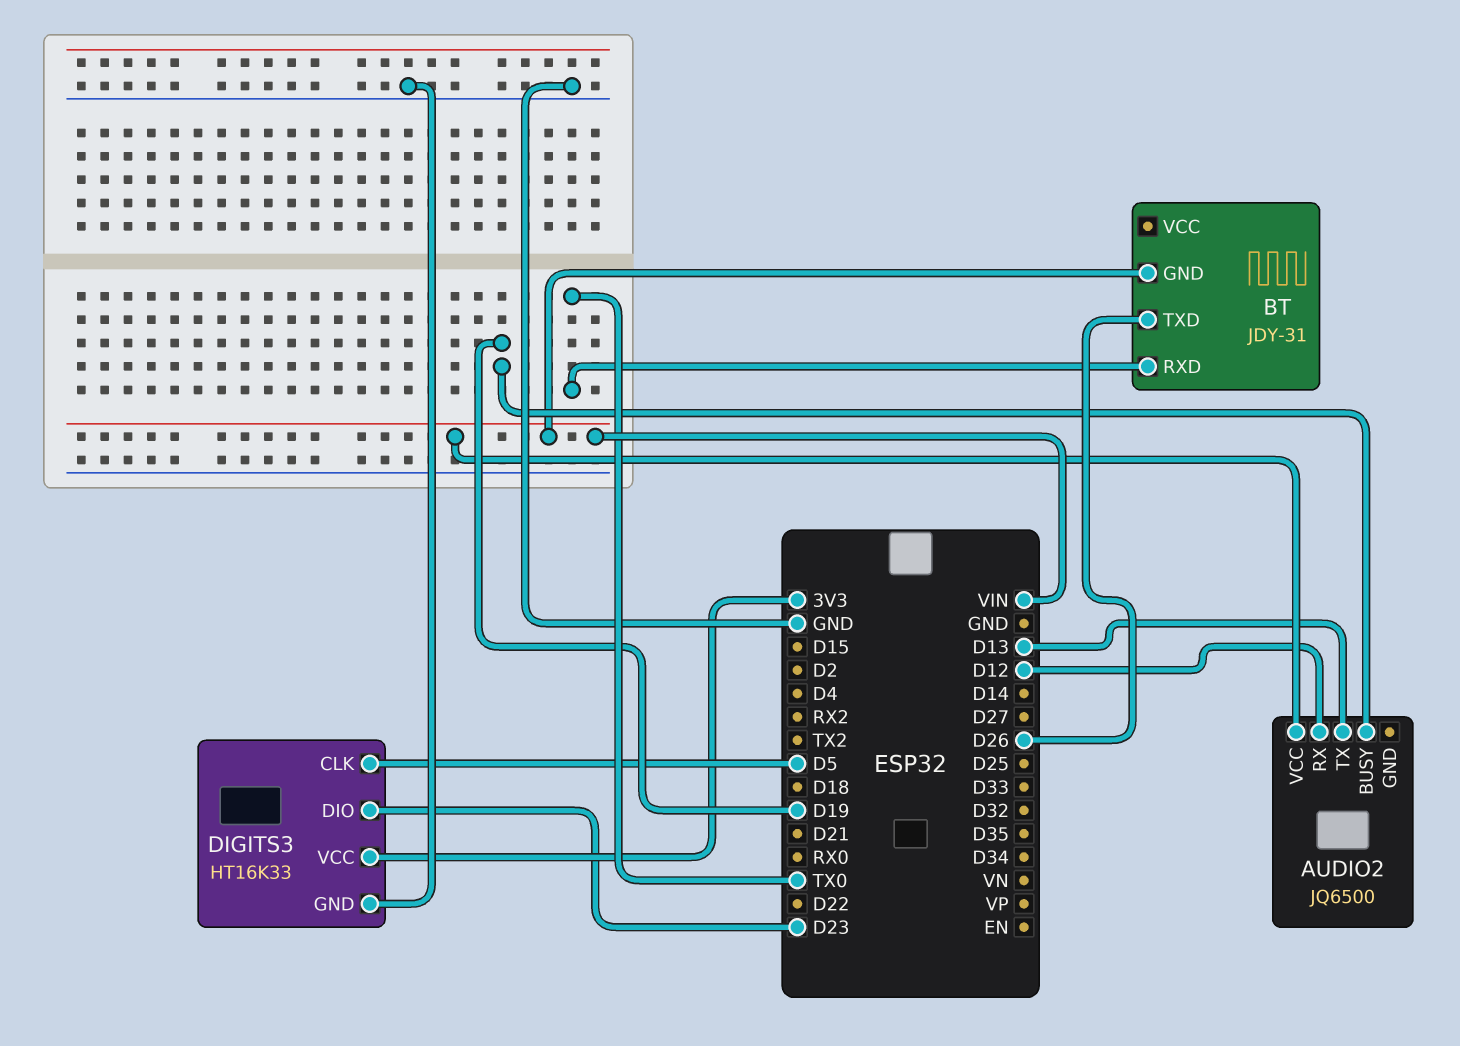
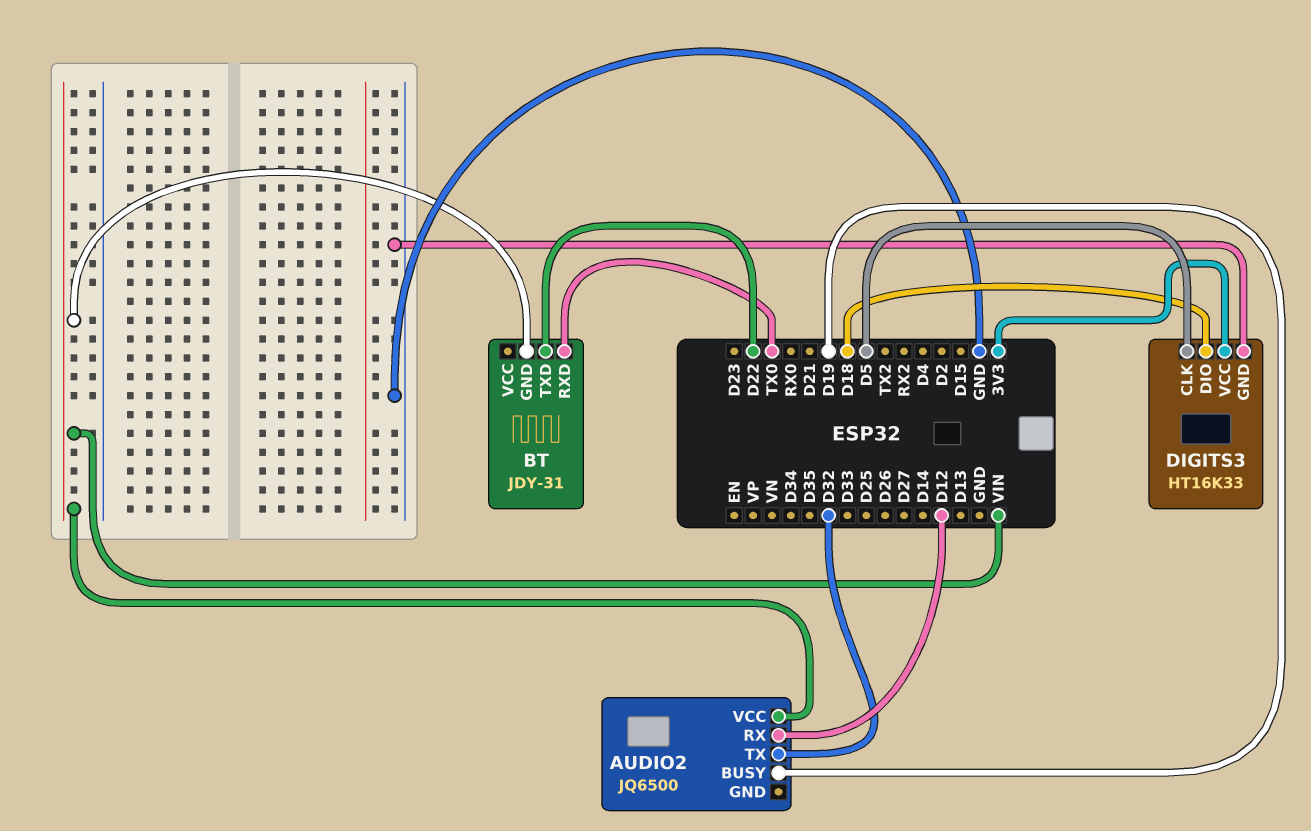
AUDIO2 pin TX: D13 -> D32
BT pin TXD: D26 -> D22
DIGITS3 pin DIO: D23 -> D18

